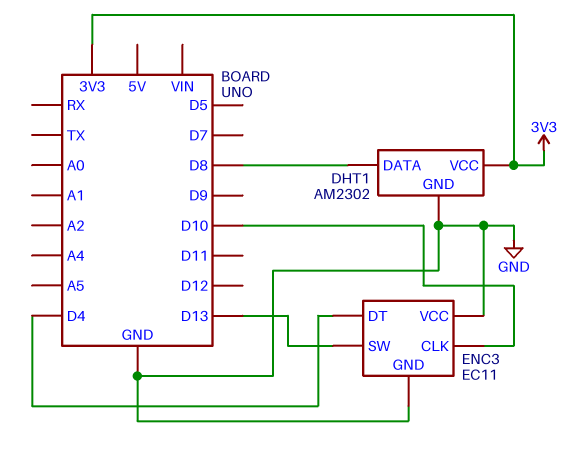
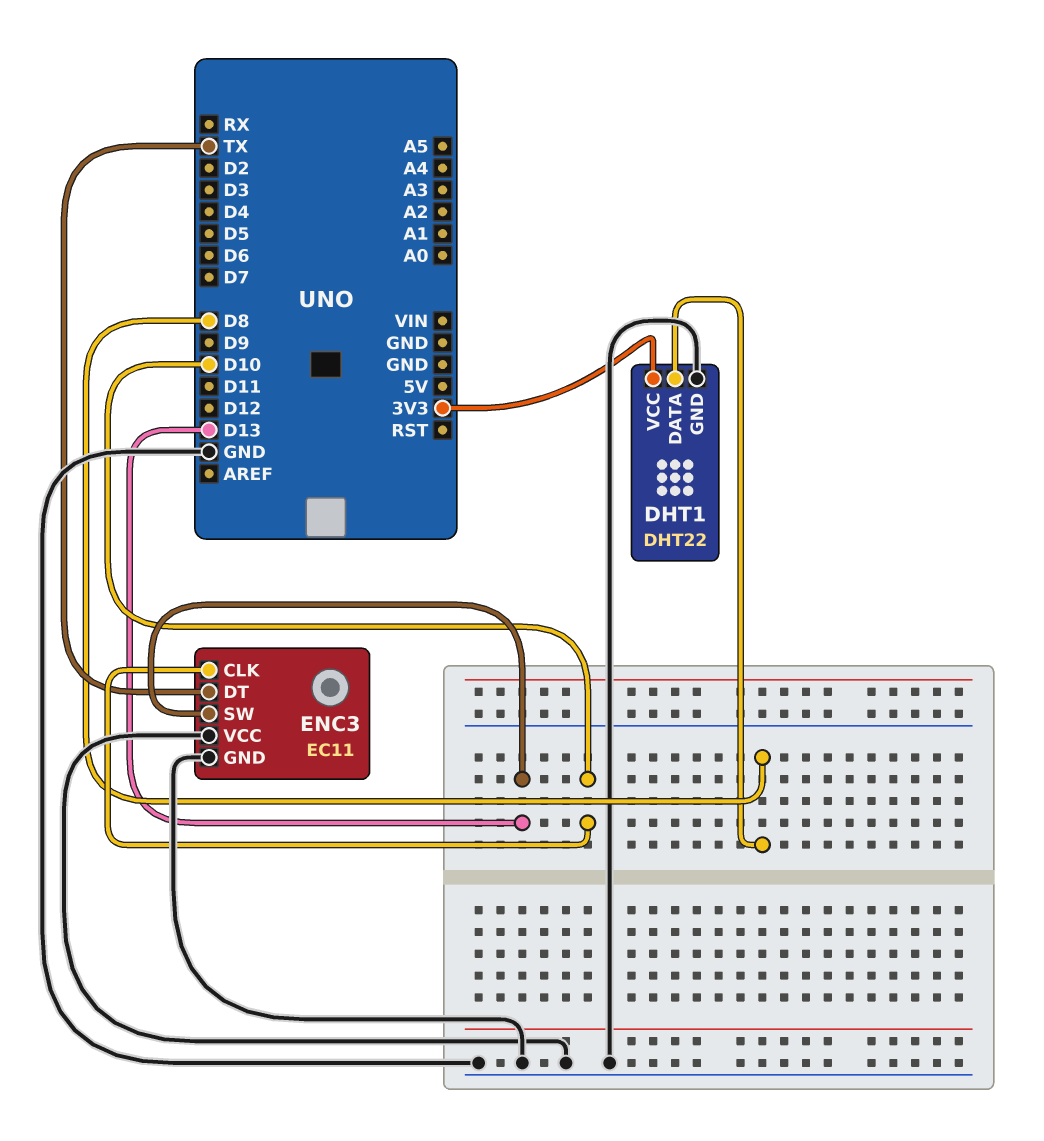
DHT1: AM2302 -> DHT22
ENC3 pin DT: D4 -> TX

